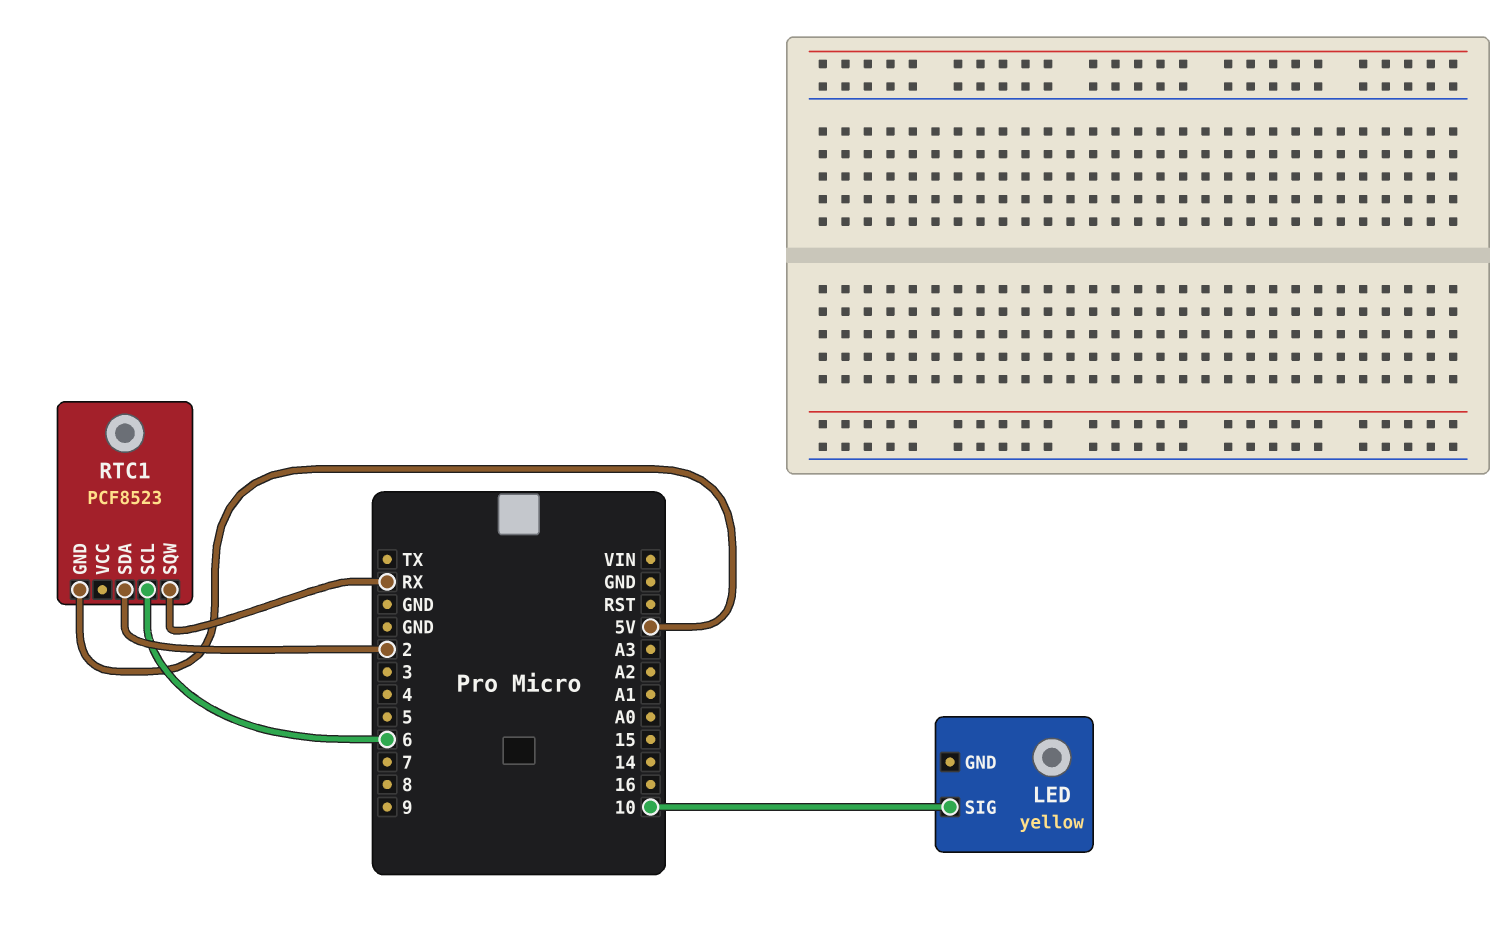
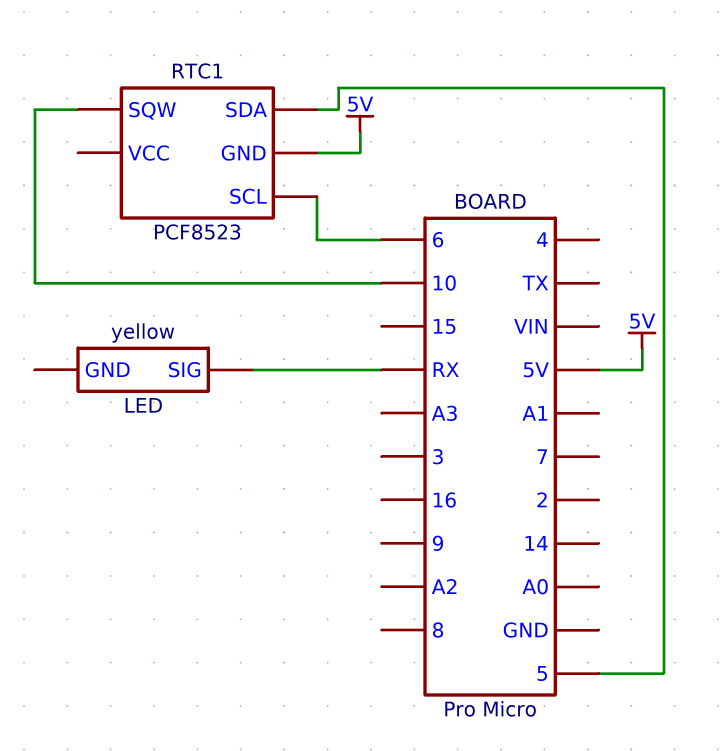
LED pin SIG: 10 -> RX
RTC1 pin SDA: 2 -> 5
RTC1 pin SQW: RX -> 10

